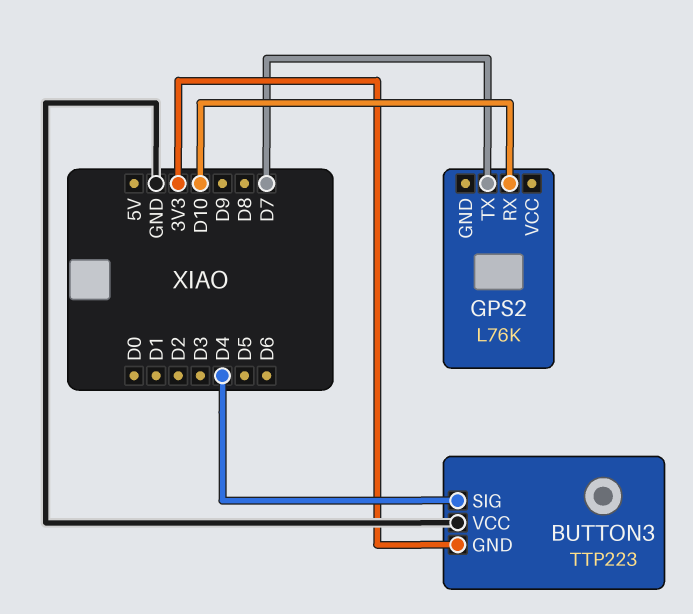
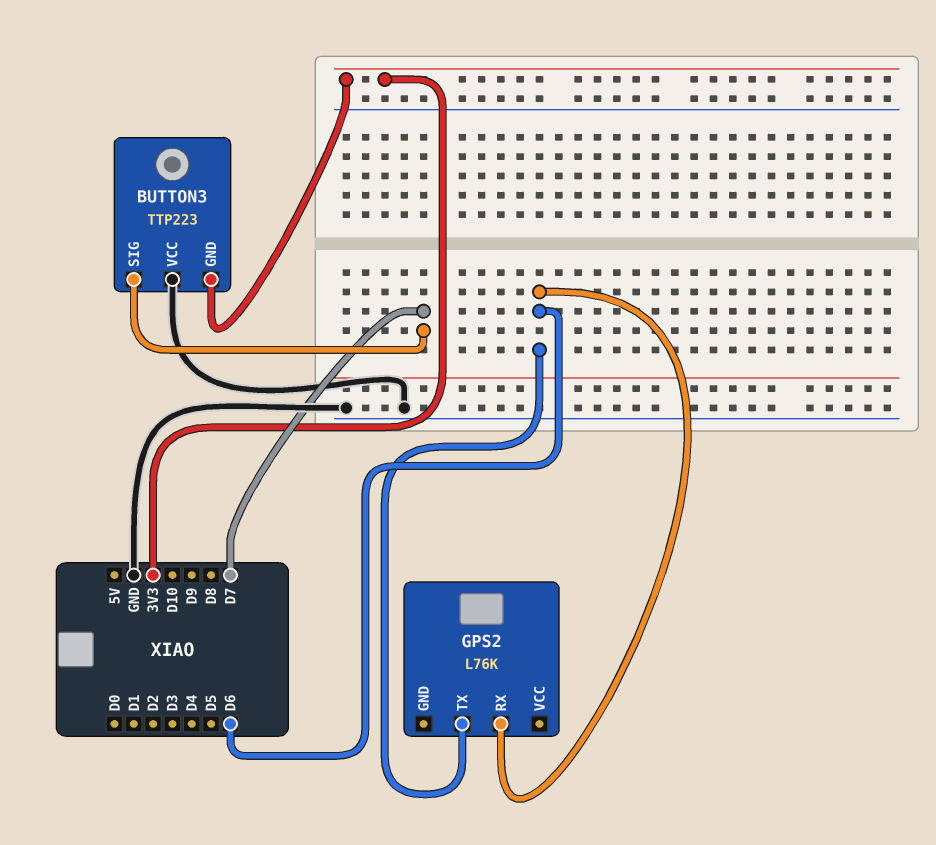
BUTTON3 pin SIG: D4 -> D7
GPS2 pin RX: D10 -> D6
GPS2 pin TX: D7 -> D6

